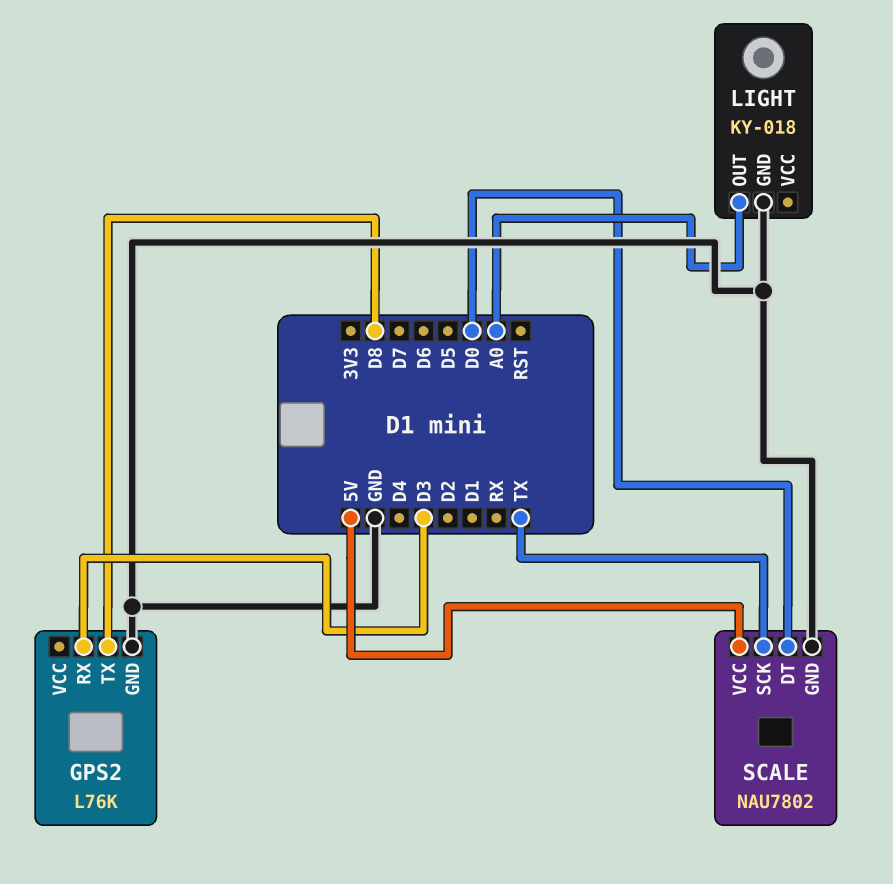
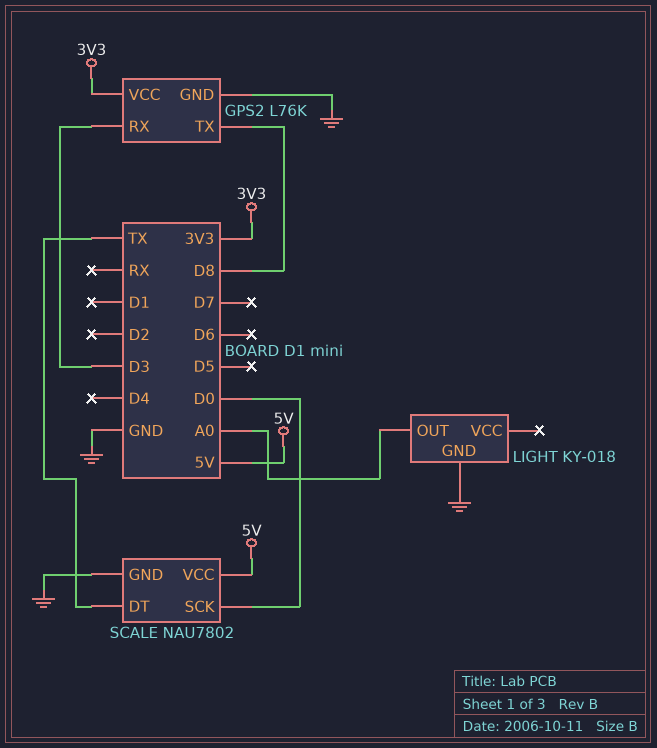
GPS2 pin VCC: none -> 3V3
SCALE pin DT: D0 -> TX
SCALE pin SCK: TX -> D0

